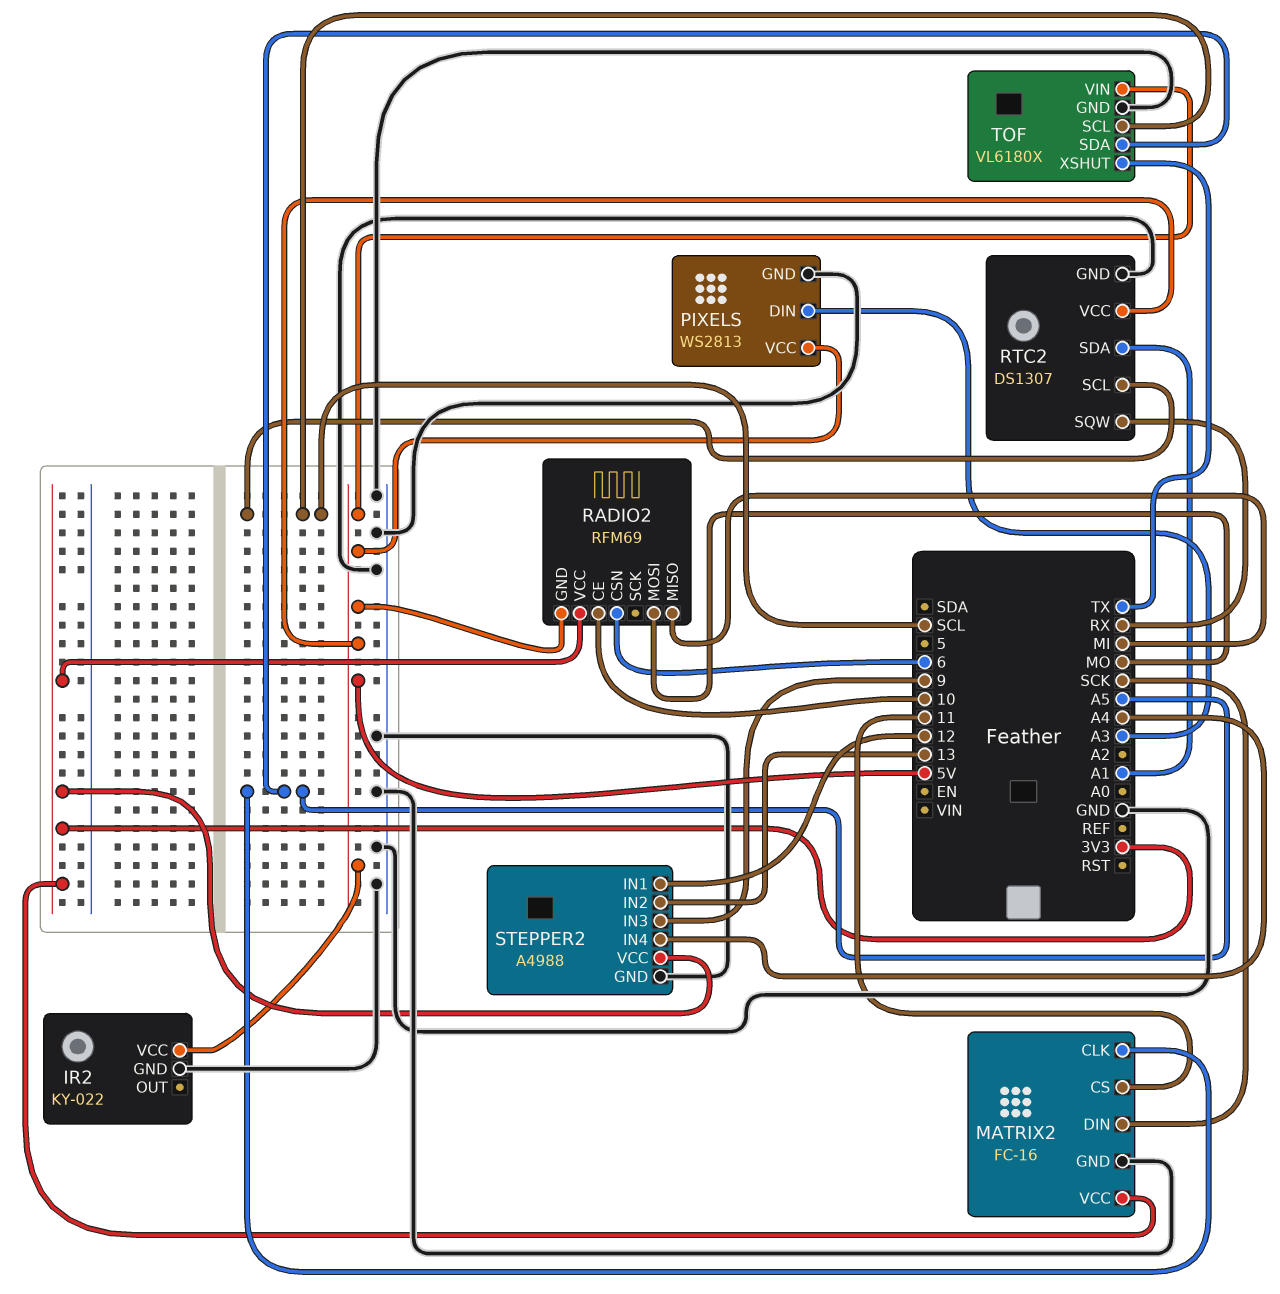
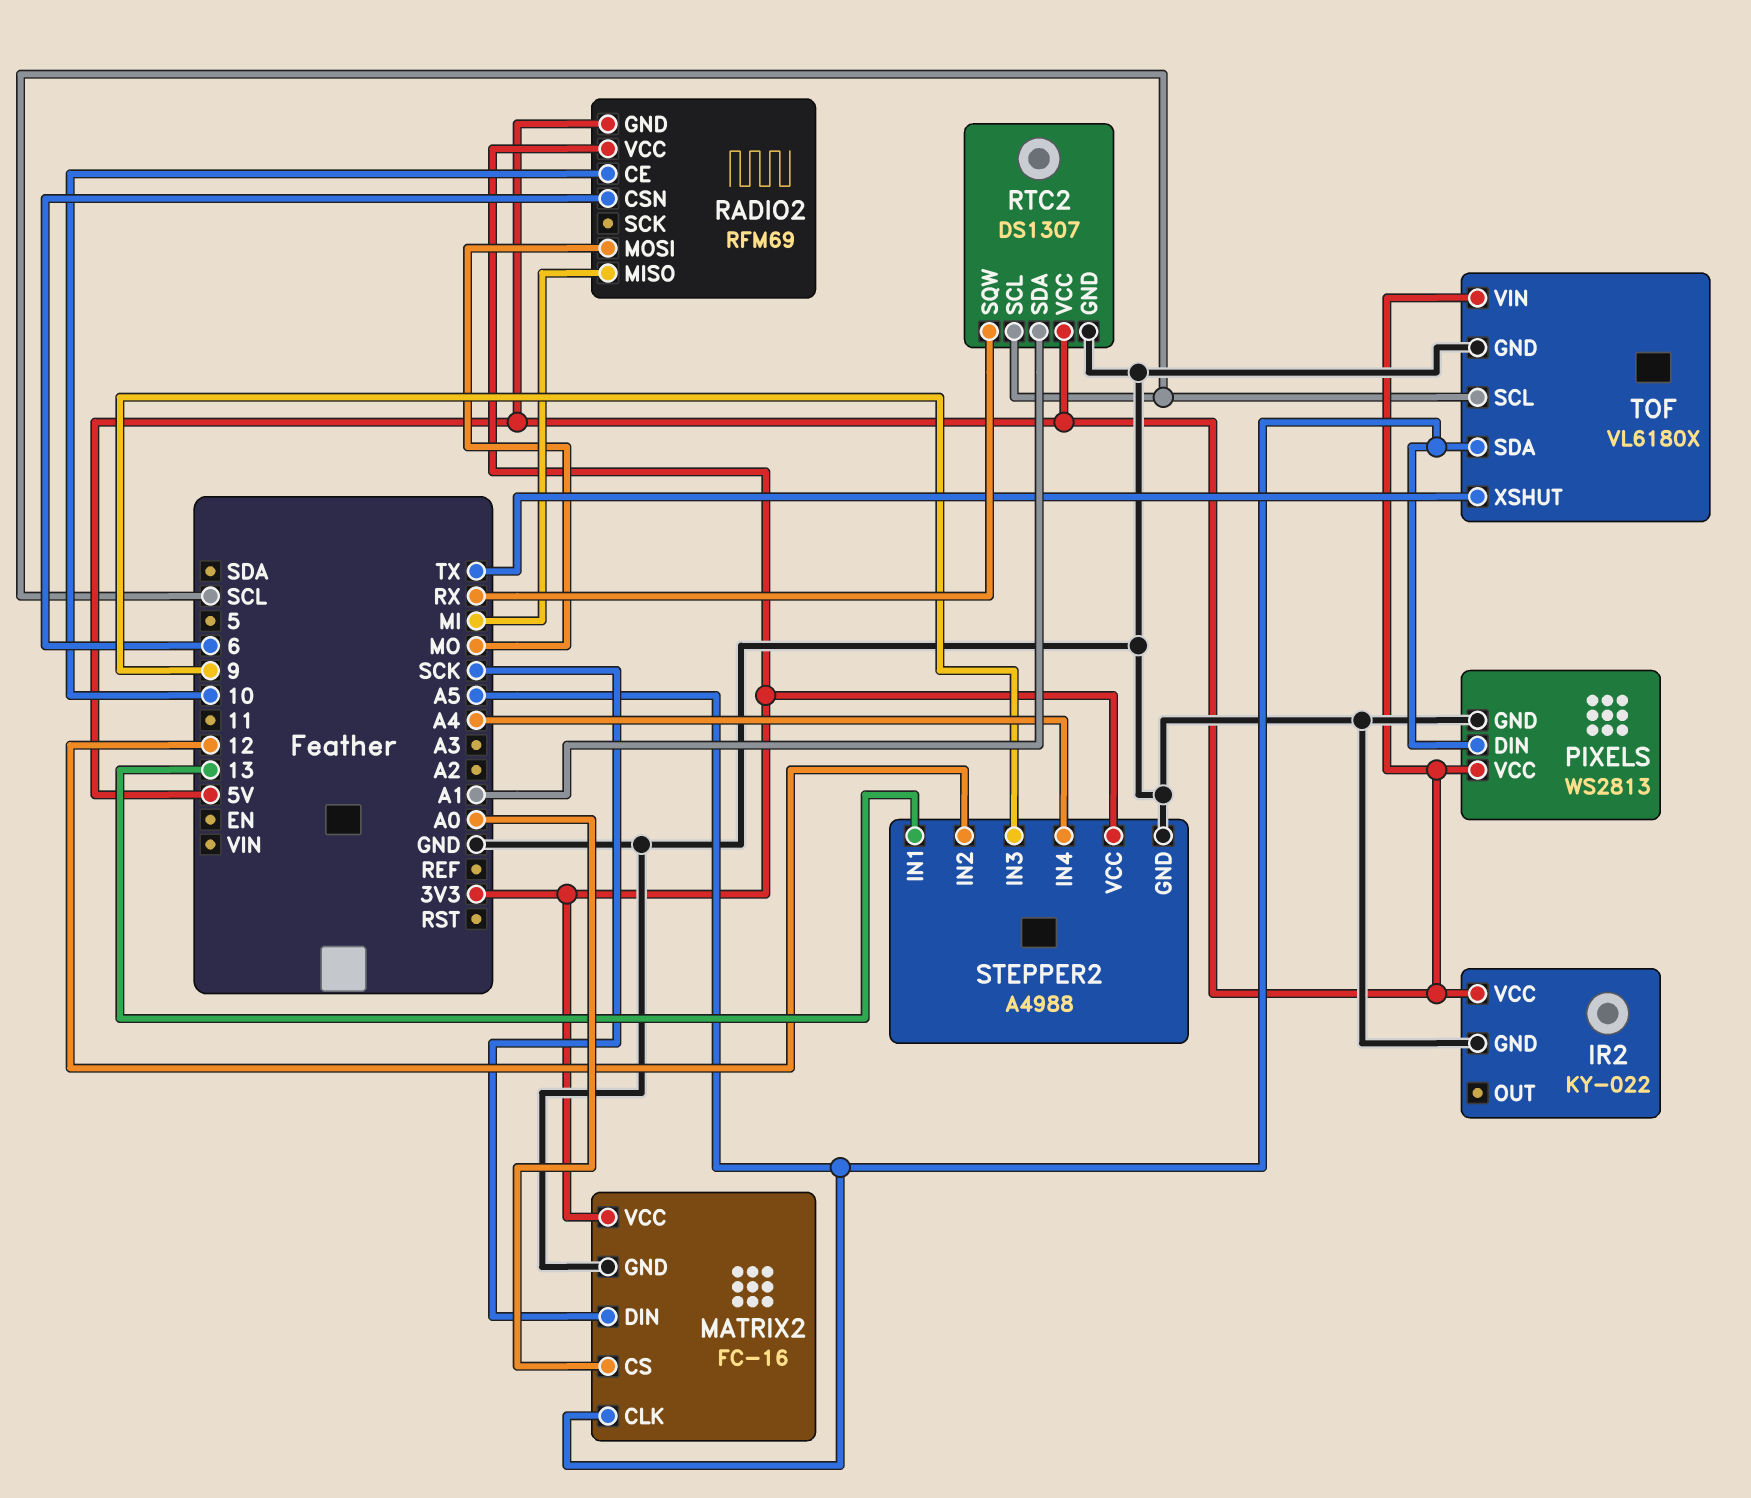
MATRIX2 pin CS: 11 -> A0
PIXELS pin DIN: A3 -> A5
STEPPER2 pin IN1: 12 -> 13
STEPPER2 pin IN2: 13 -> 12

